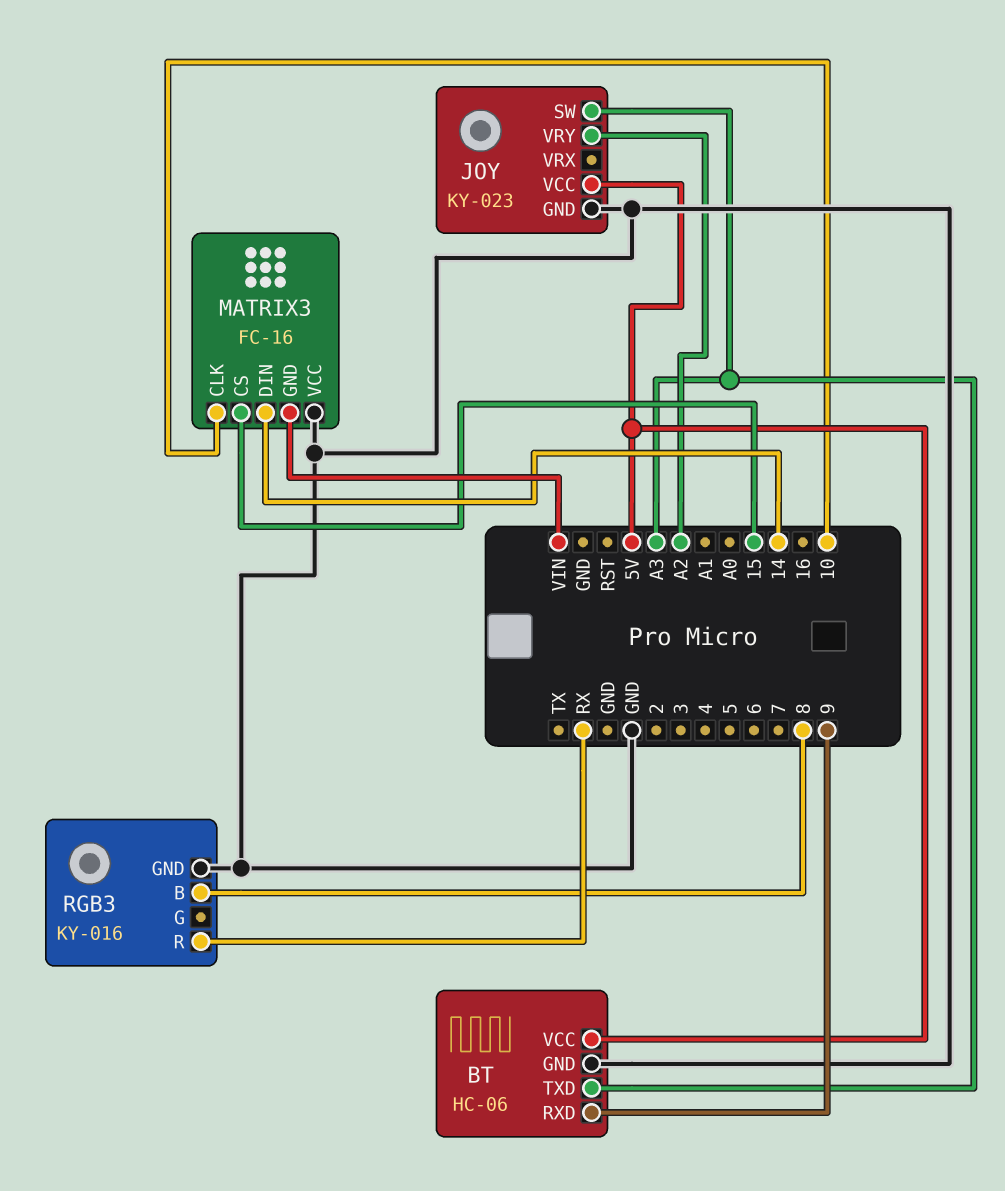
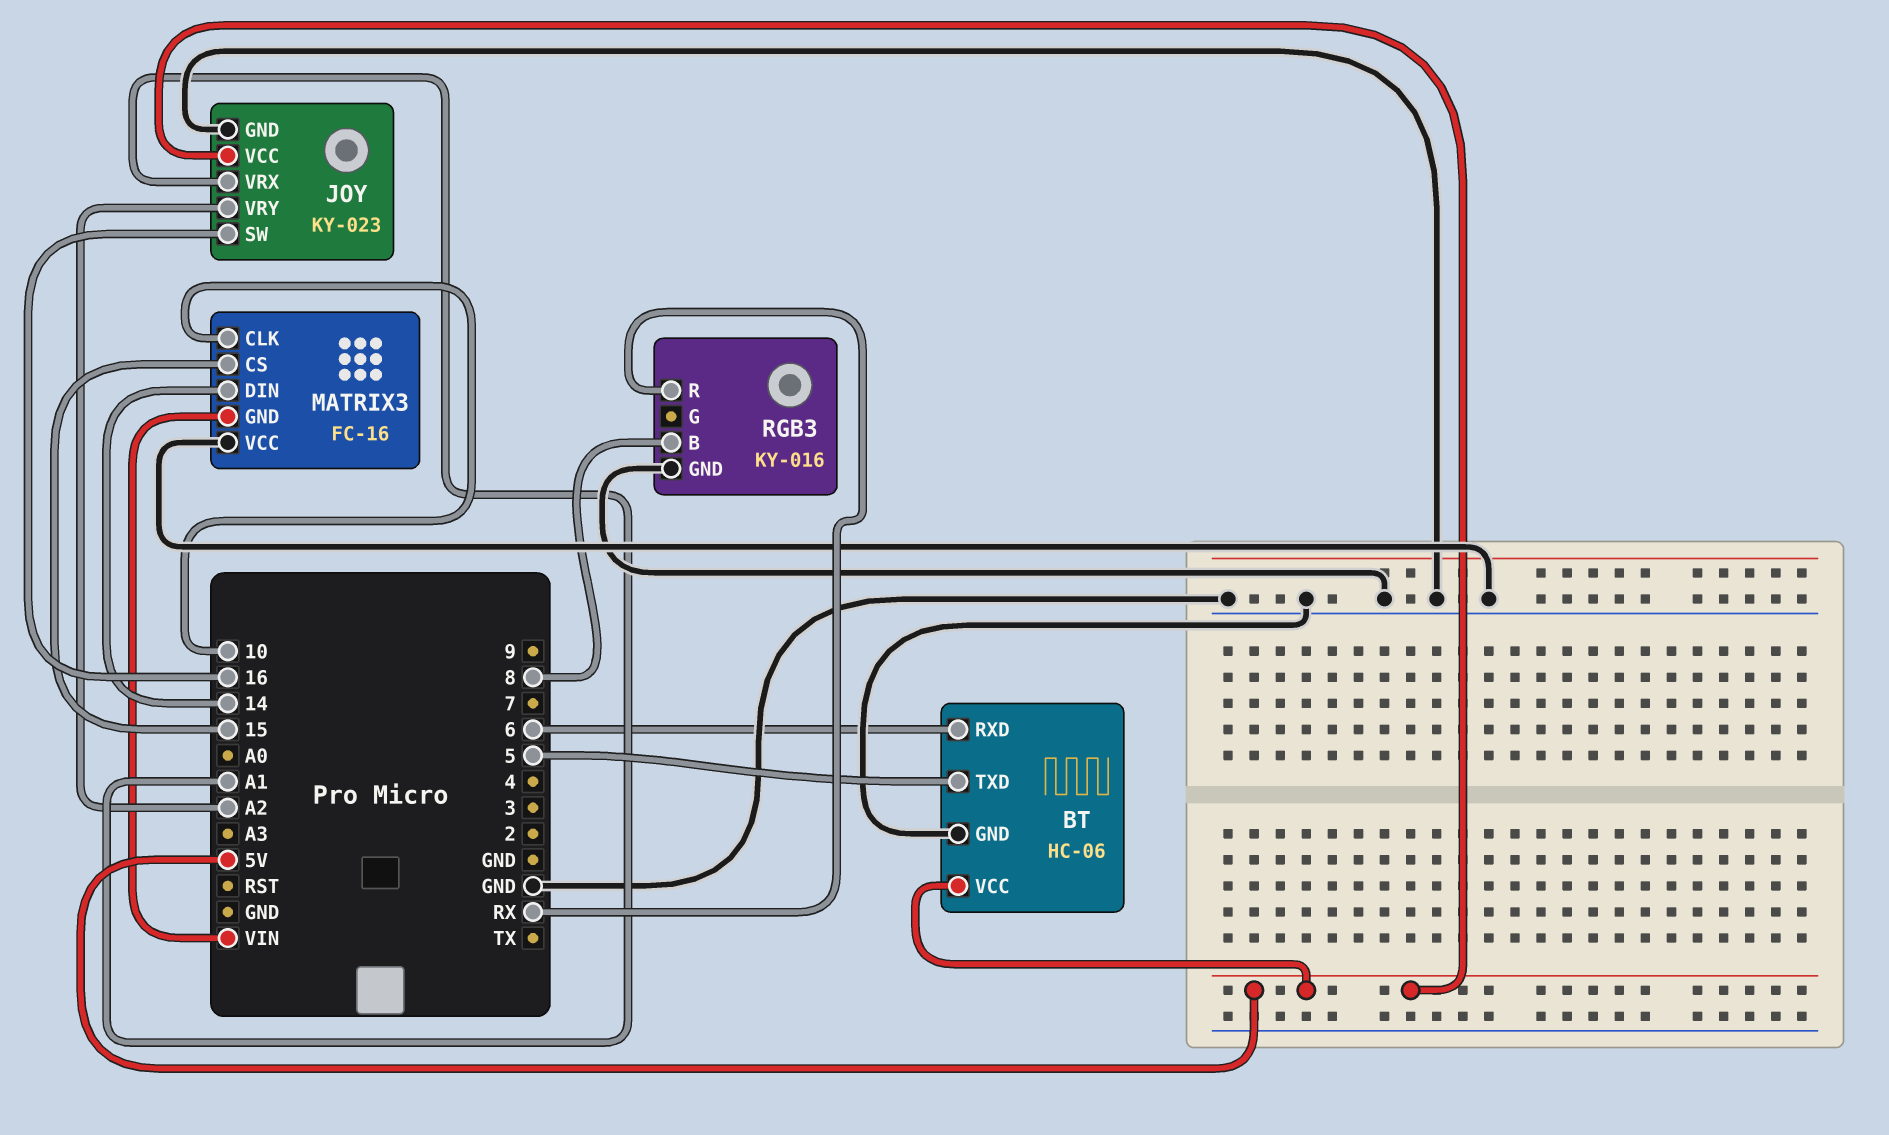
BT pin RXD: 9 -> 6
BT pin TXD: A3 -> 5
JOY pin SW: A3 -> 16
JOY pin VRX: none -> A1

